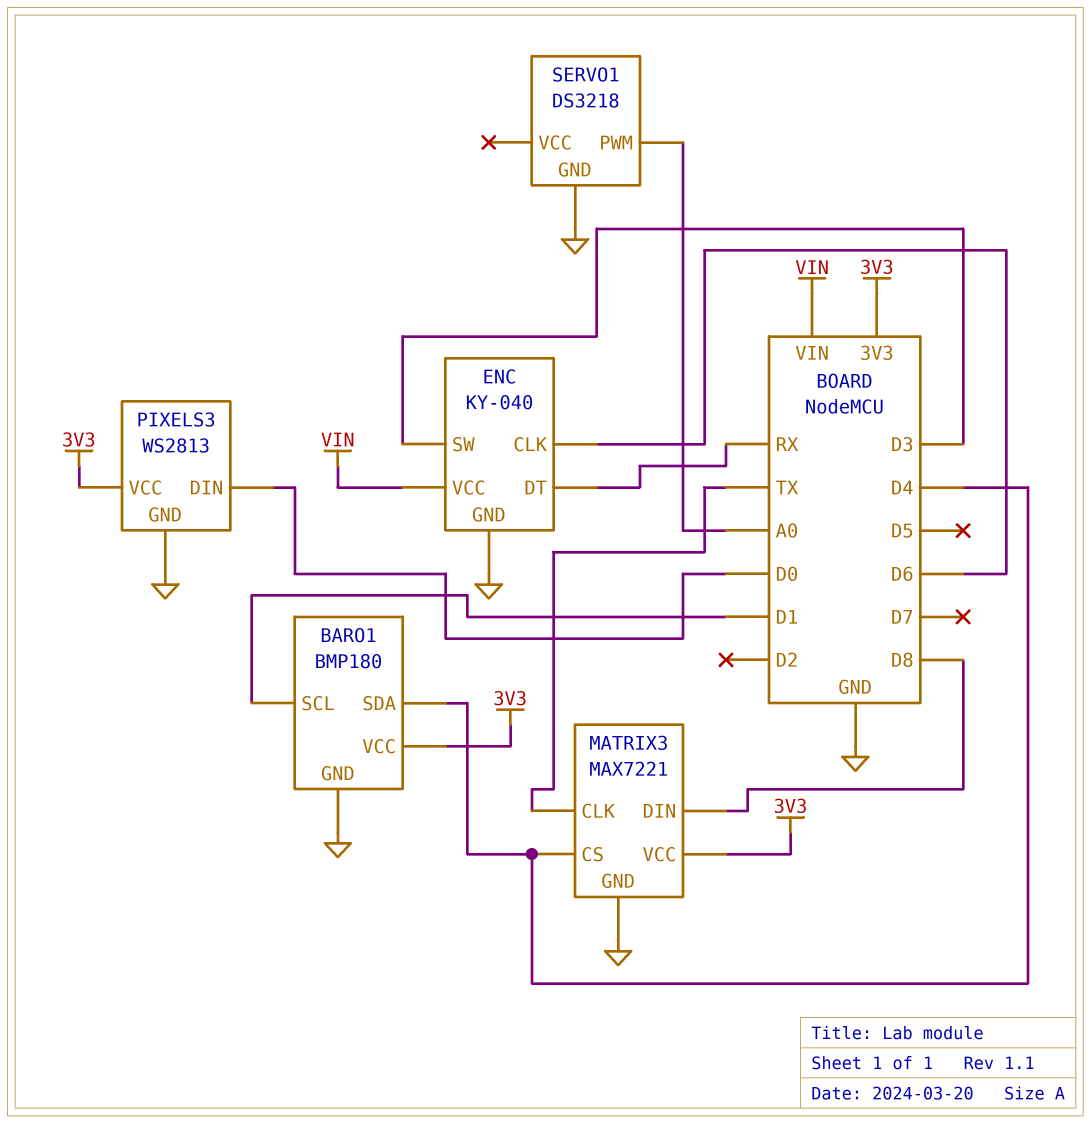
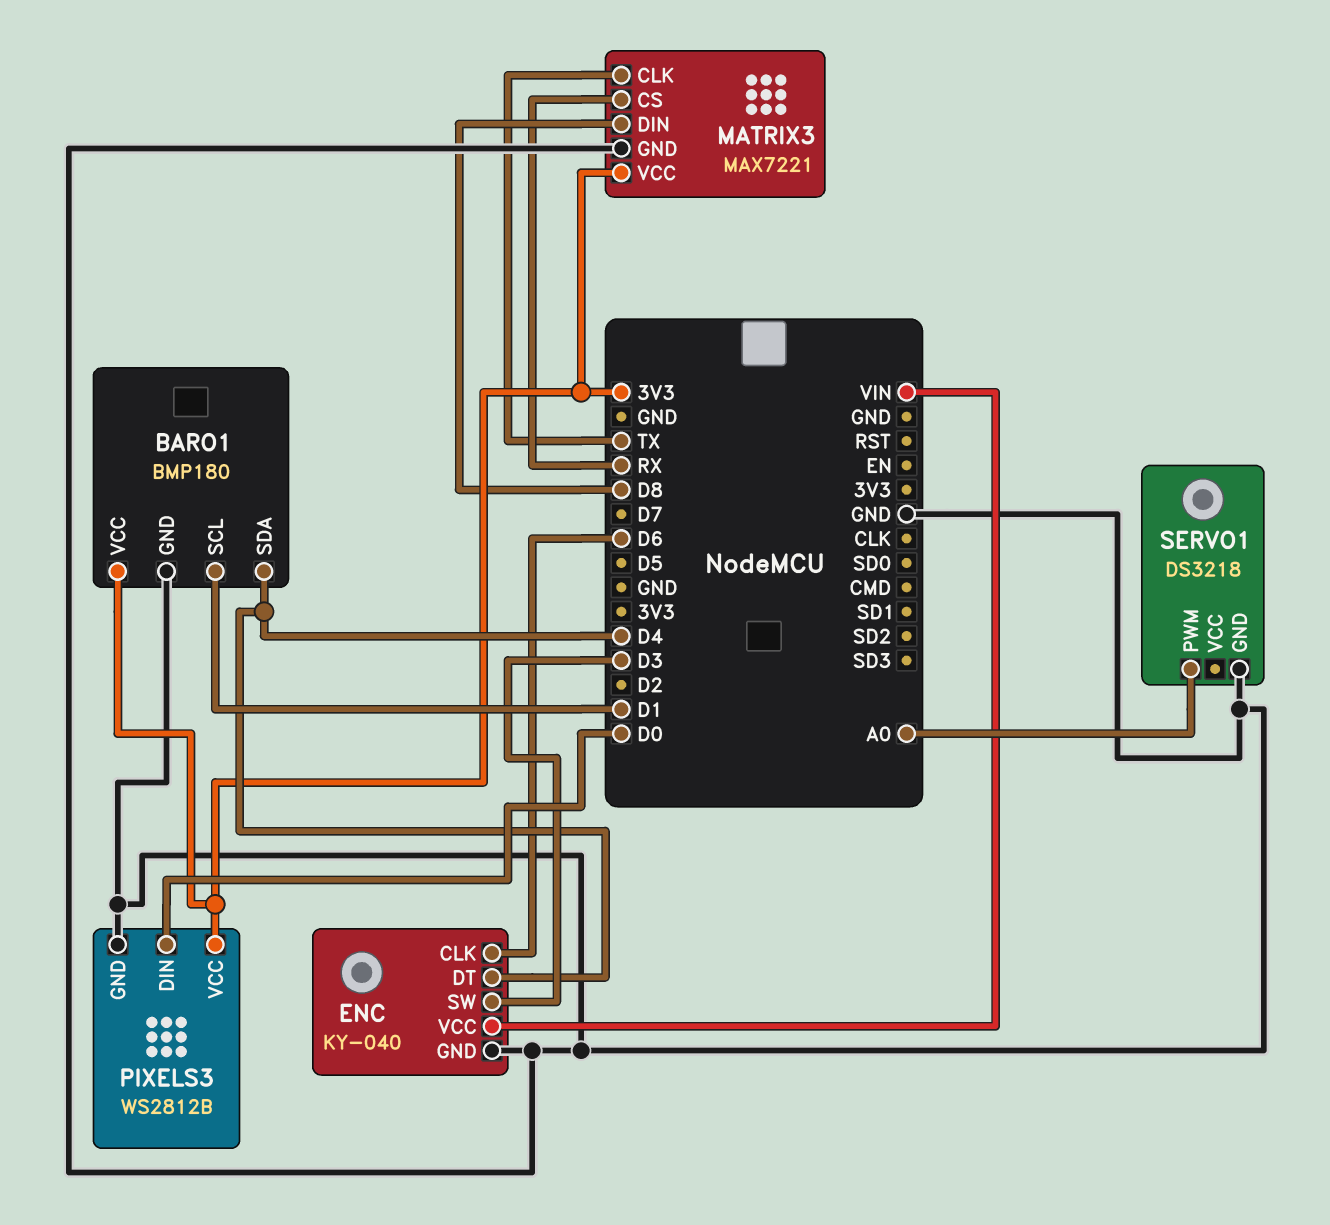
ENC pin DT: RX -> D4
MATRIX3 pin CS: D4 -> RX
PIXELS3: WS2813 -> WS2812B

